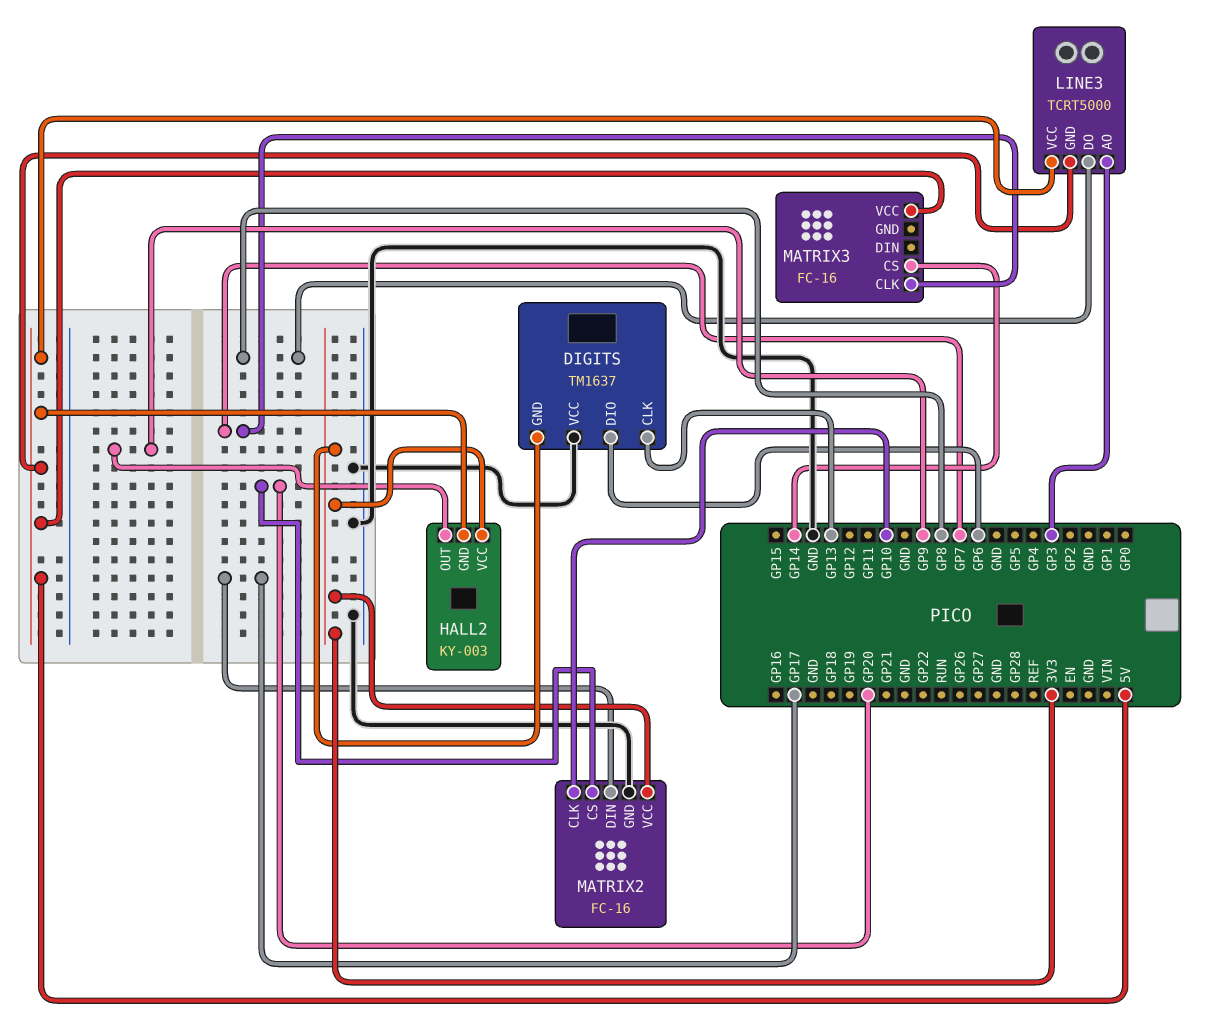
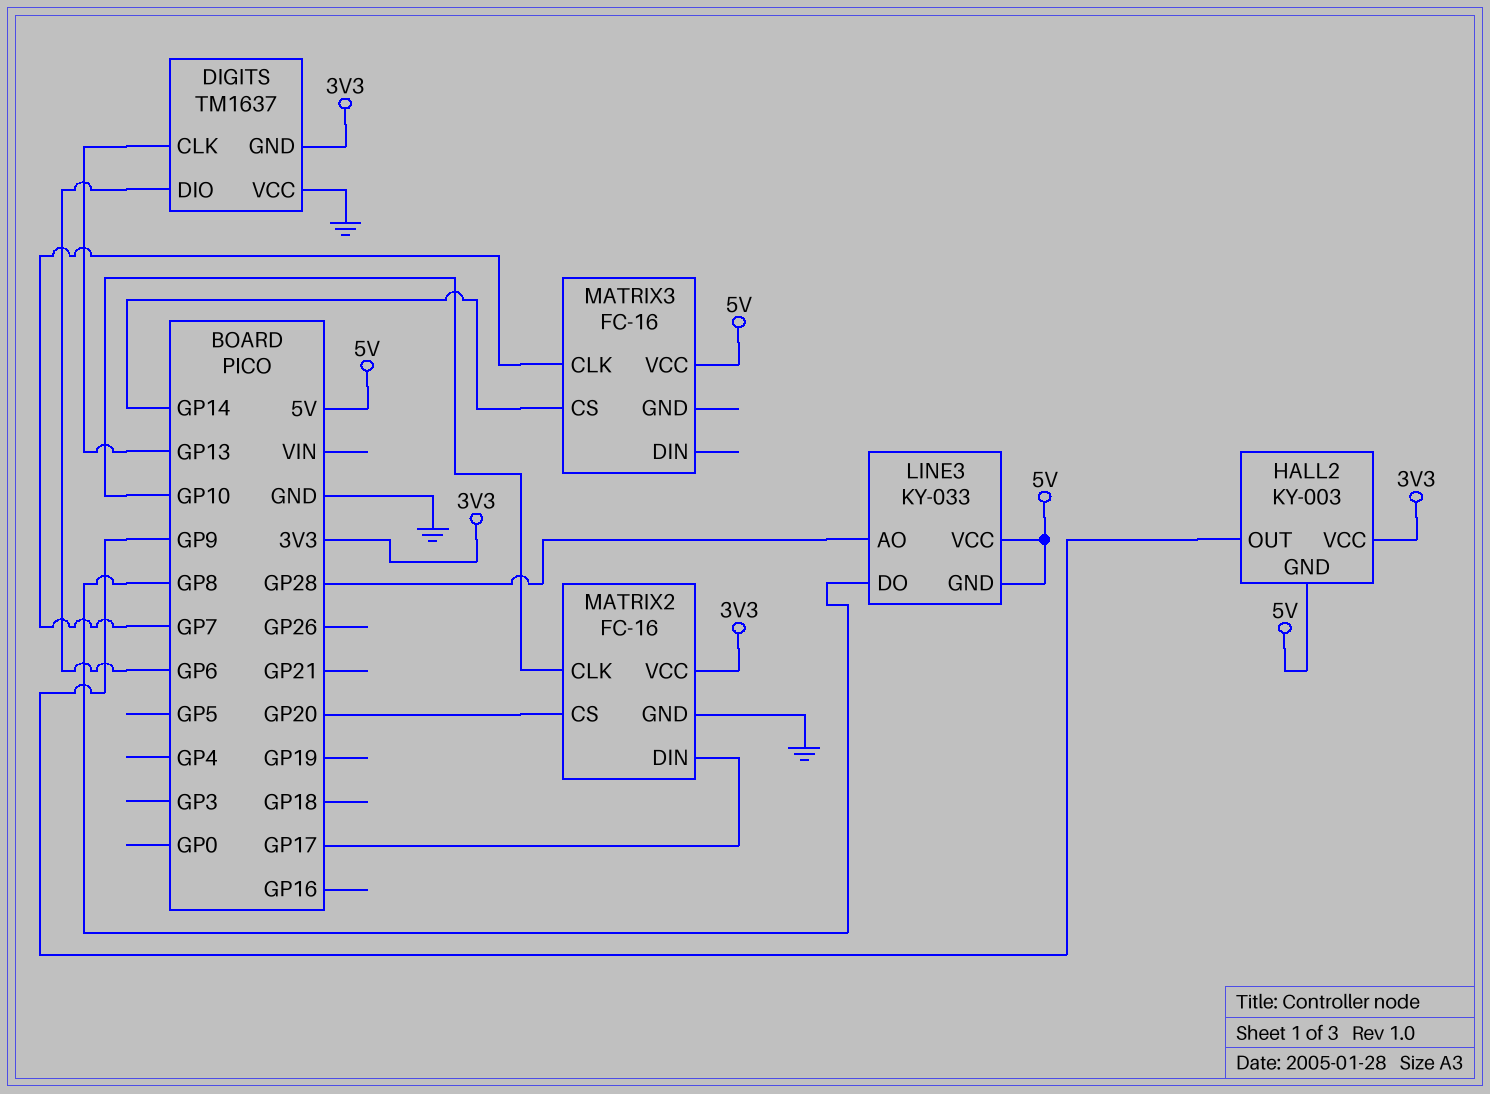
LINE3: TCRT5000 -> KY-033
LINE3 pin AO: GP3 -> GP28

